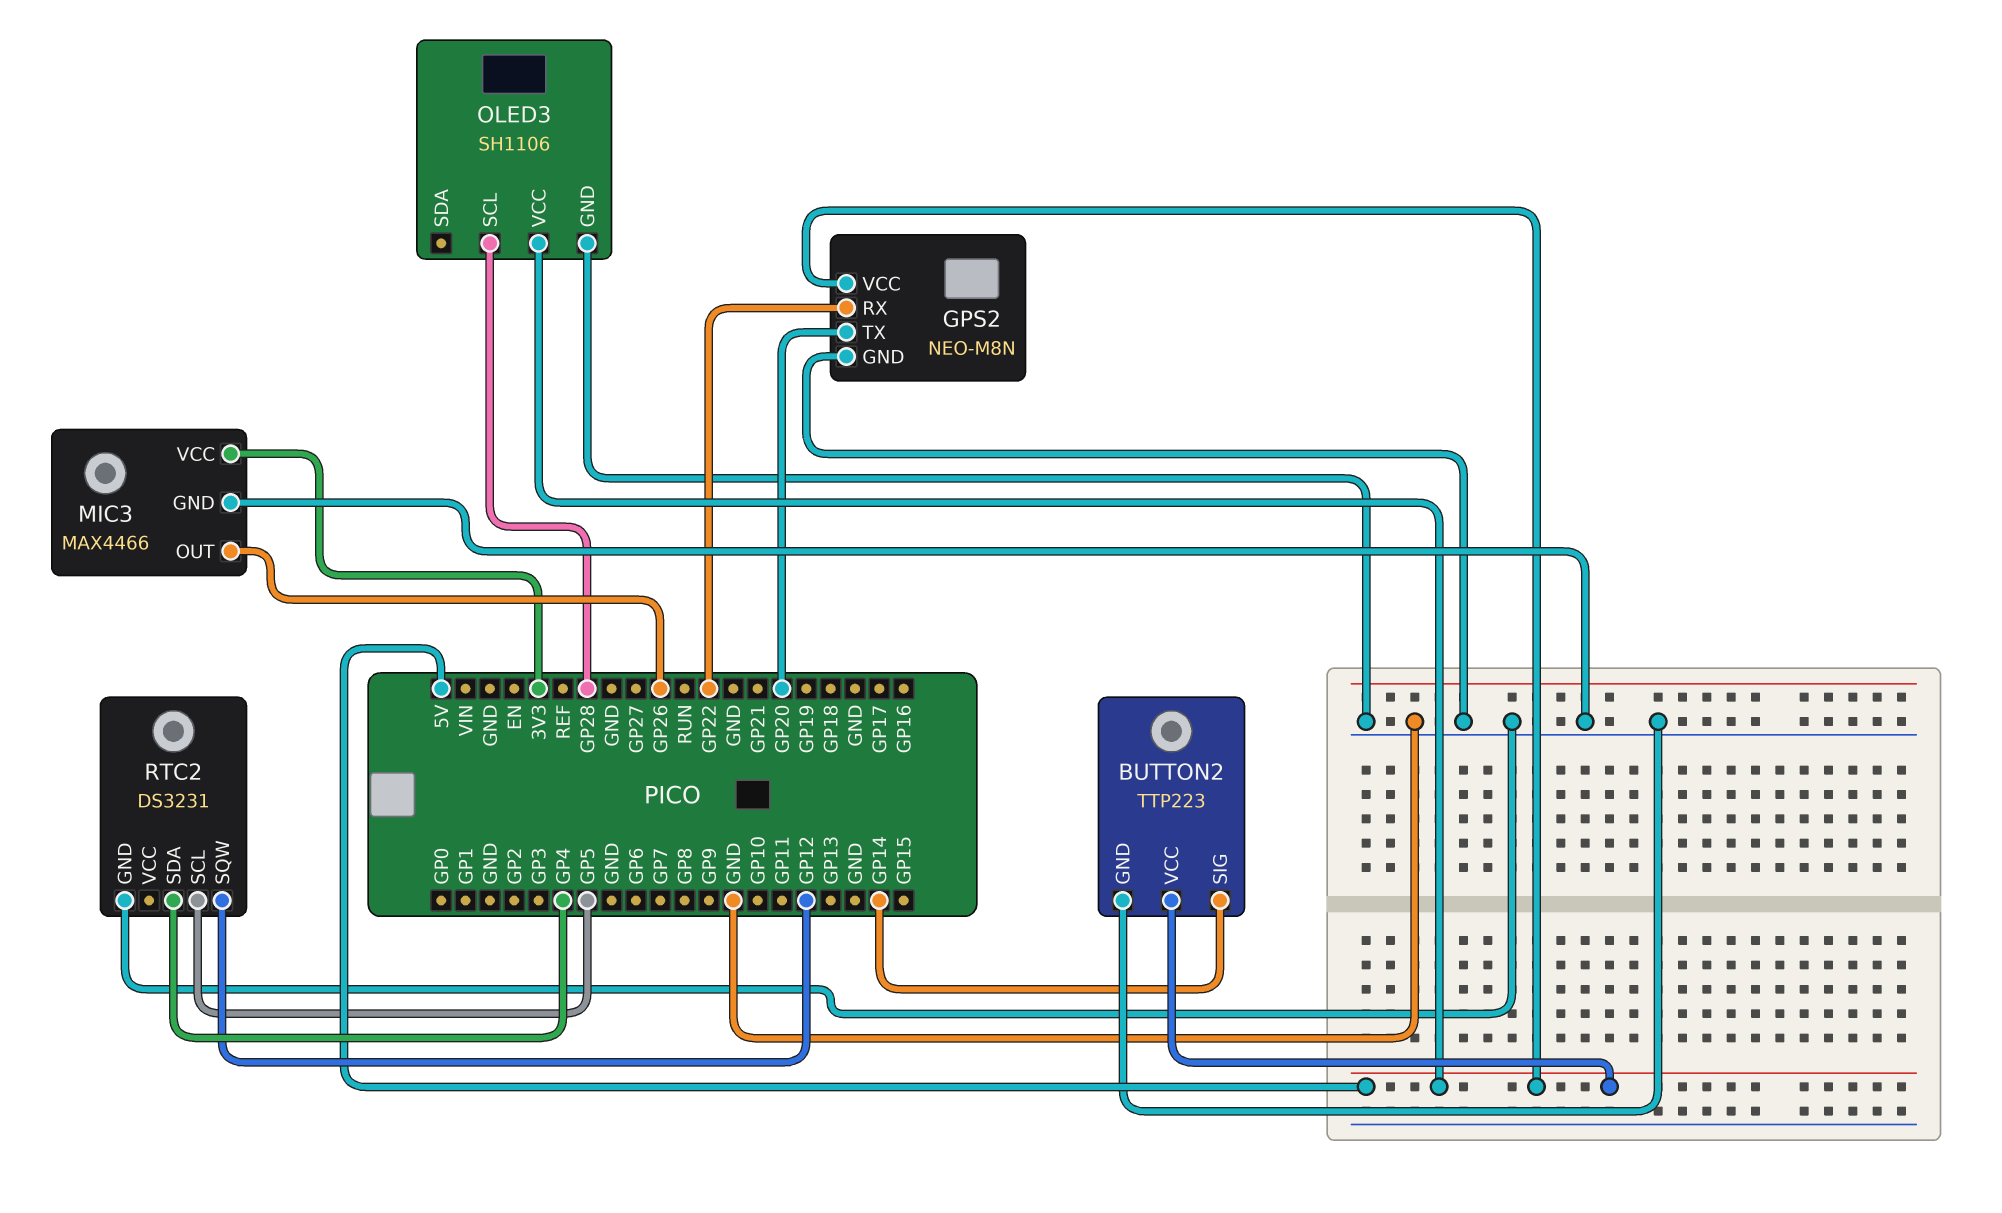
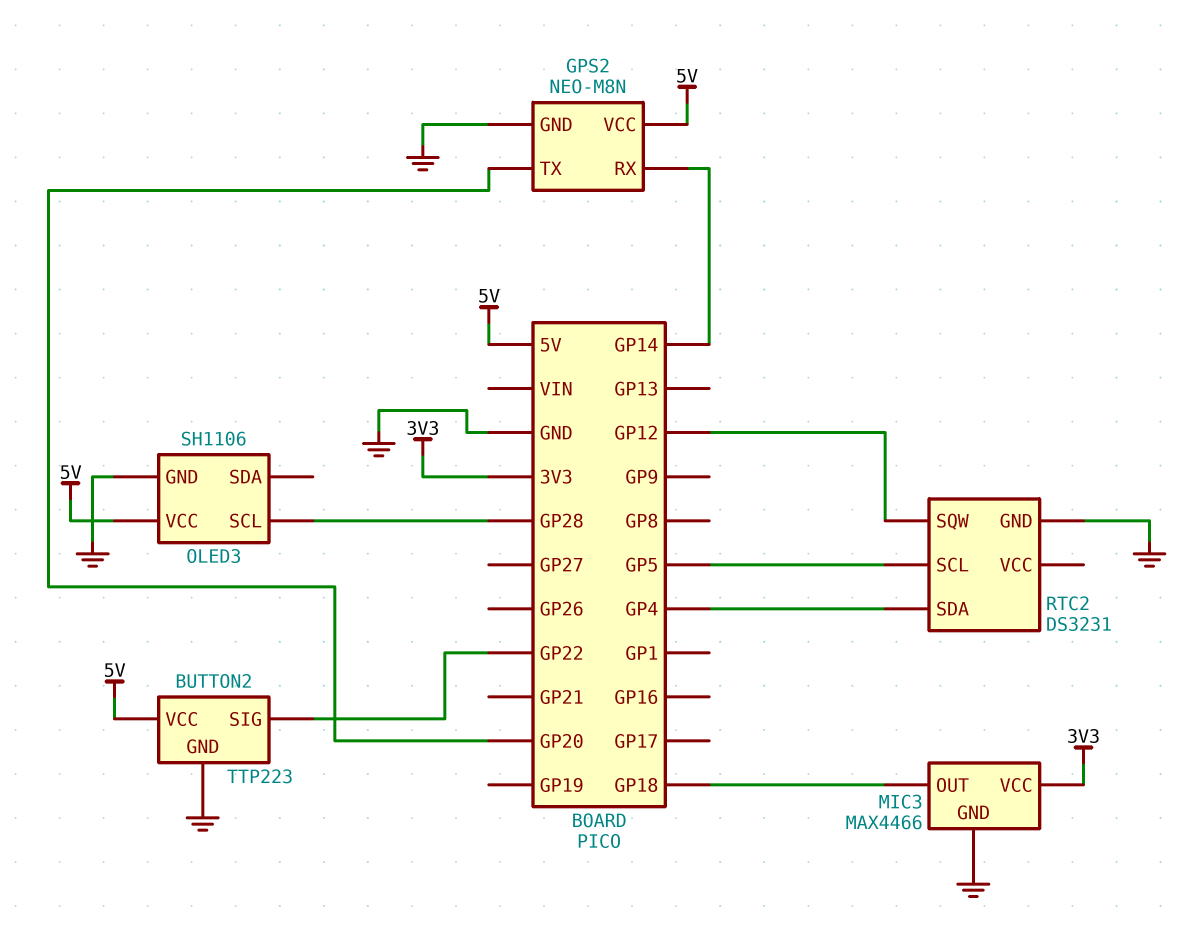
BUTTON2 pin SIG: GP14 -> GP22
GPS2 pin RX: GP22 -> GP14
MIC3 pin OUT: GP26 -> GP18

